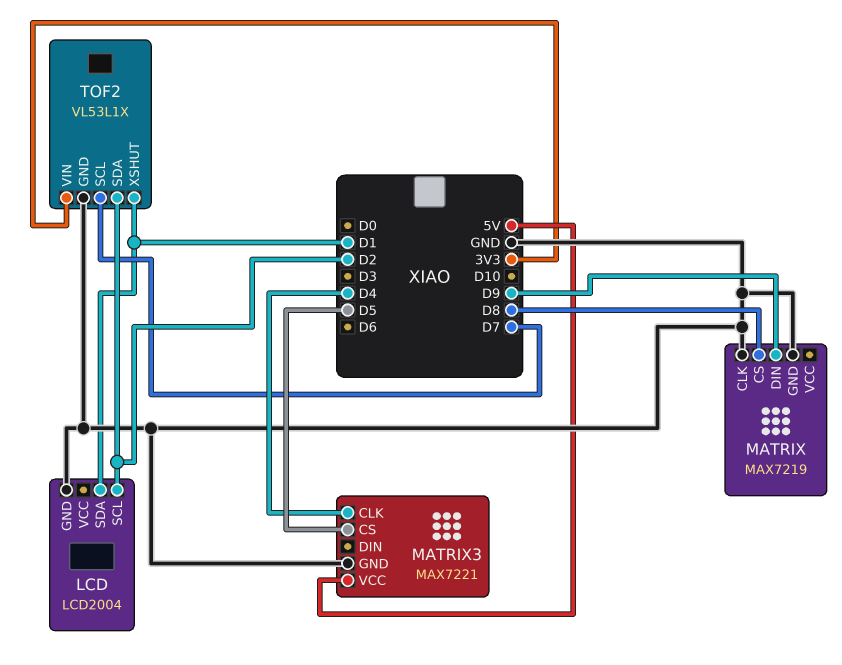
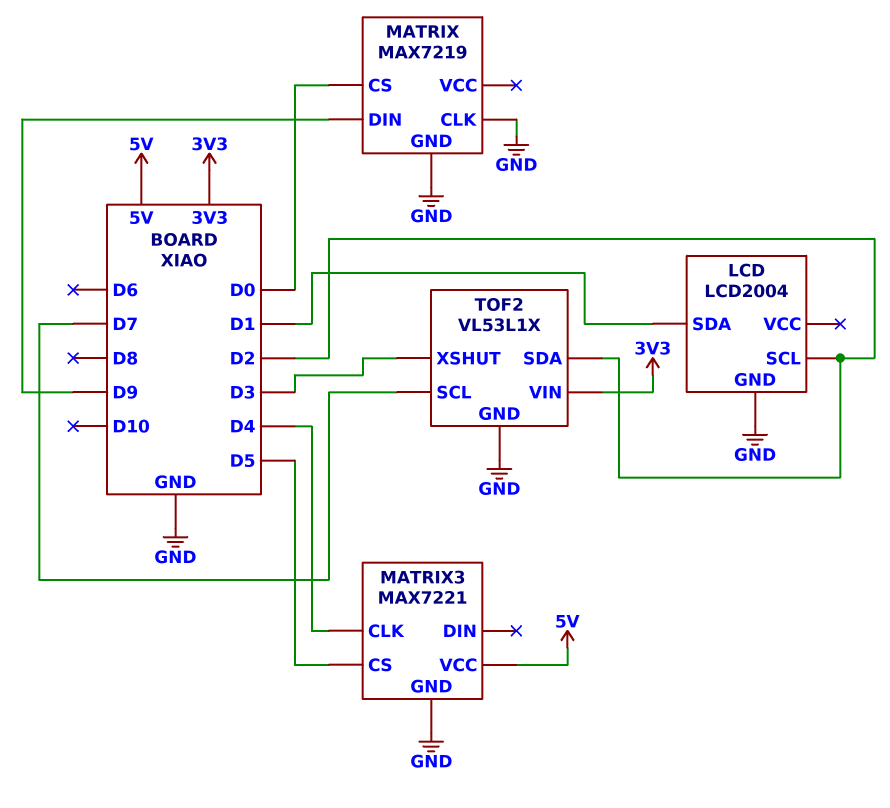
MATRIX pin CS: D8 -> D0
TOF2 pin XSHUT: D1 -> D3

